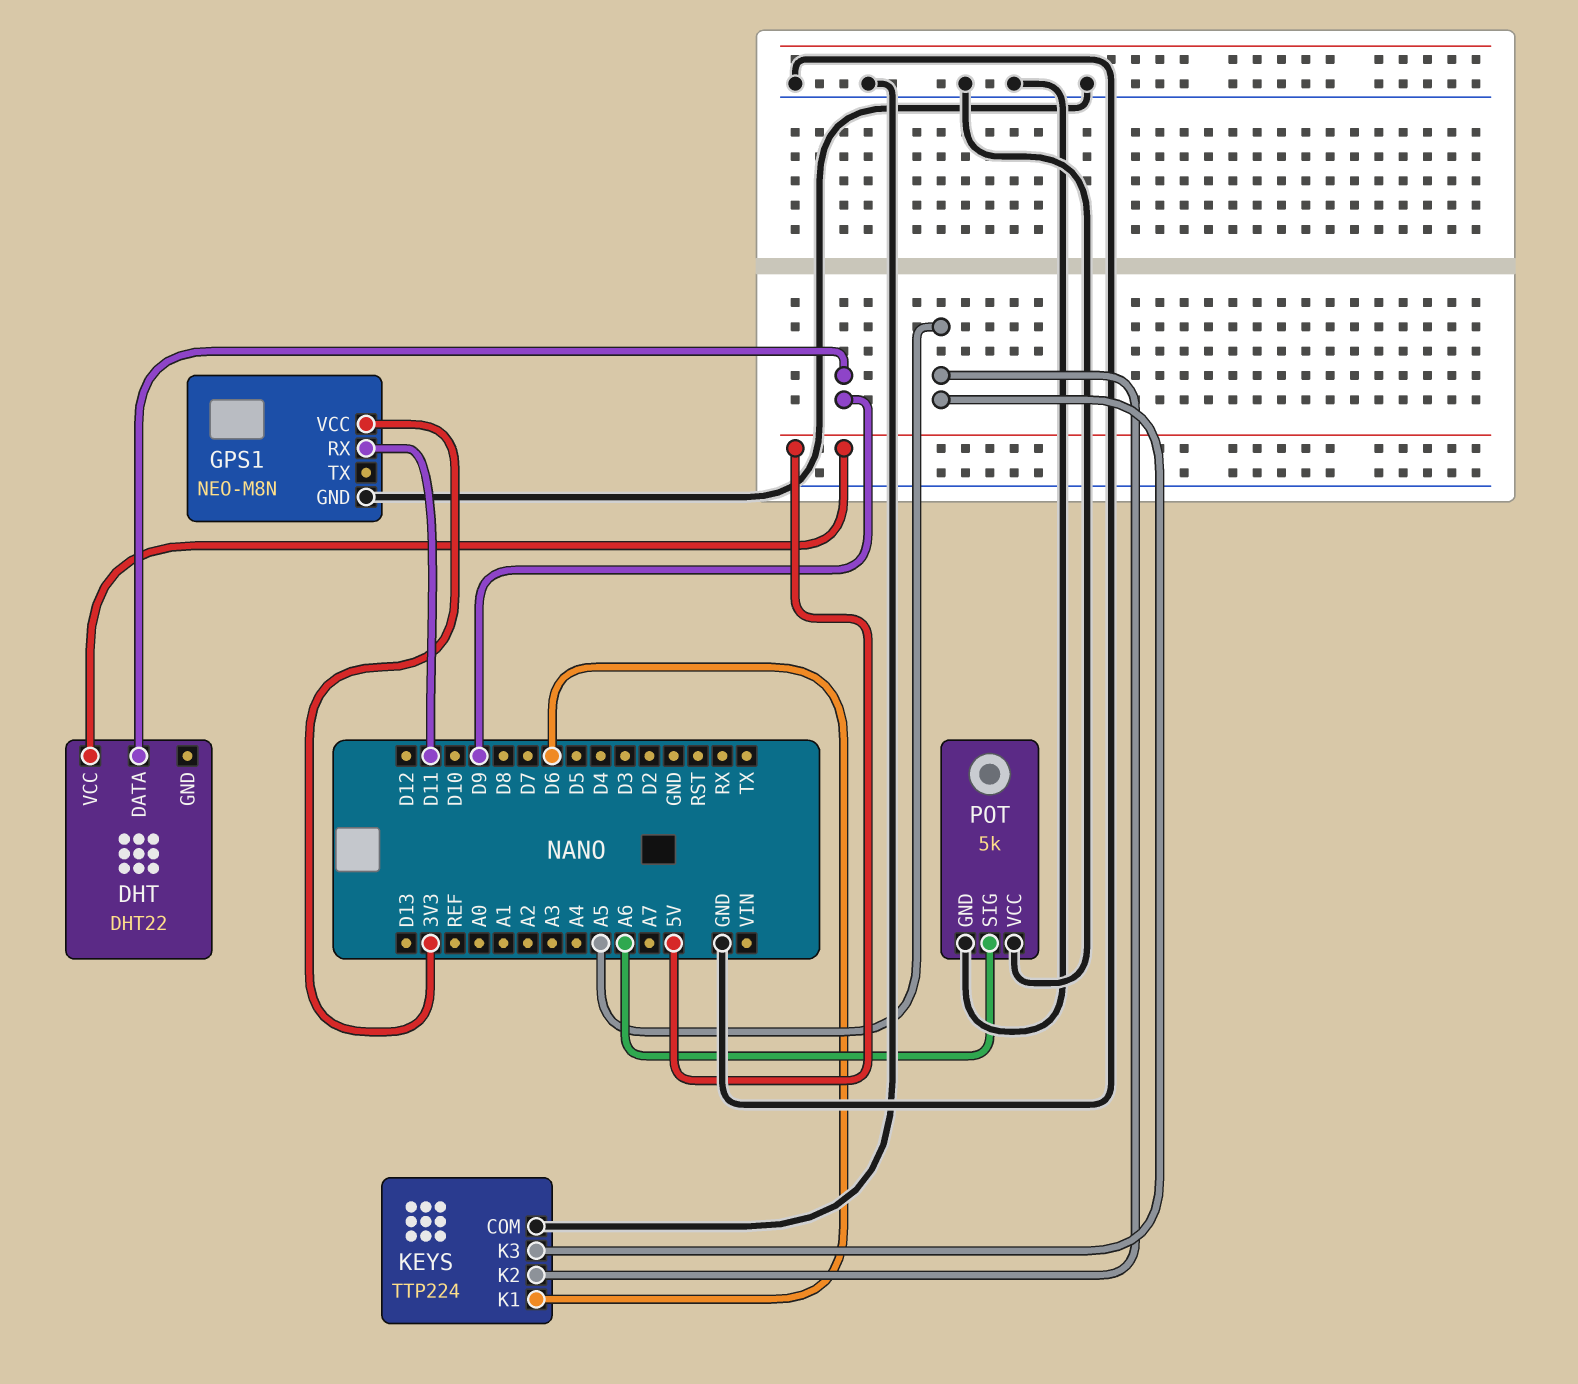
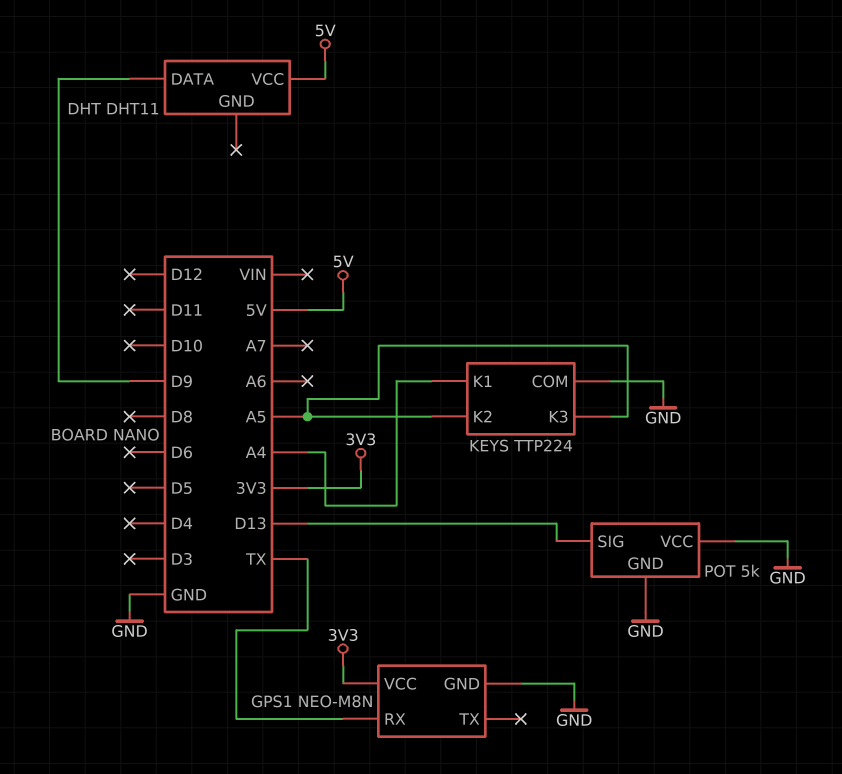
DHT: DHT22 -> DHT11
GPS1 pin RX: D11 -> TX
KEYS pin K1: D6 -> A4
POT pin SIG: A6 -> D13

